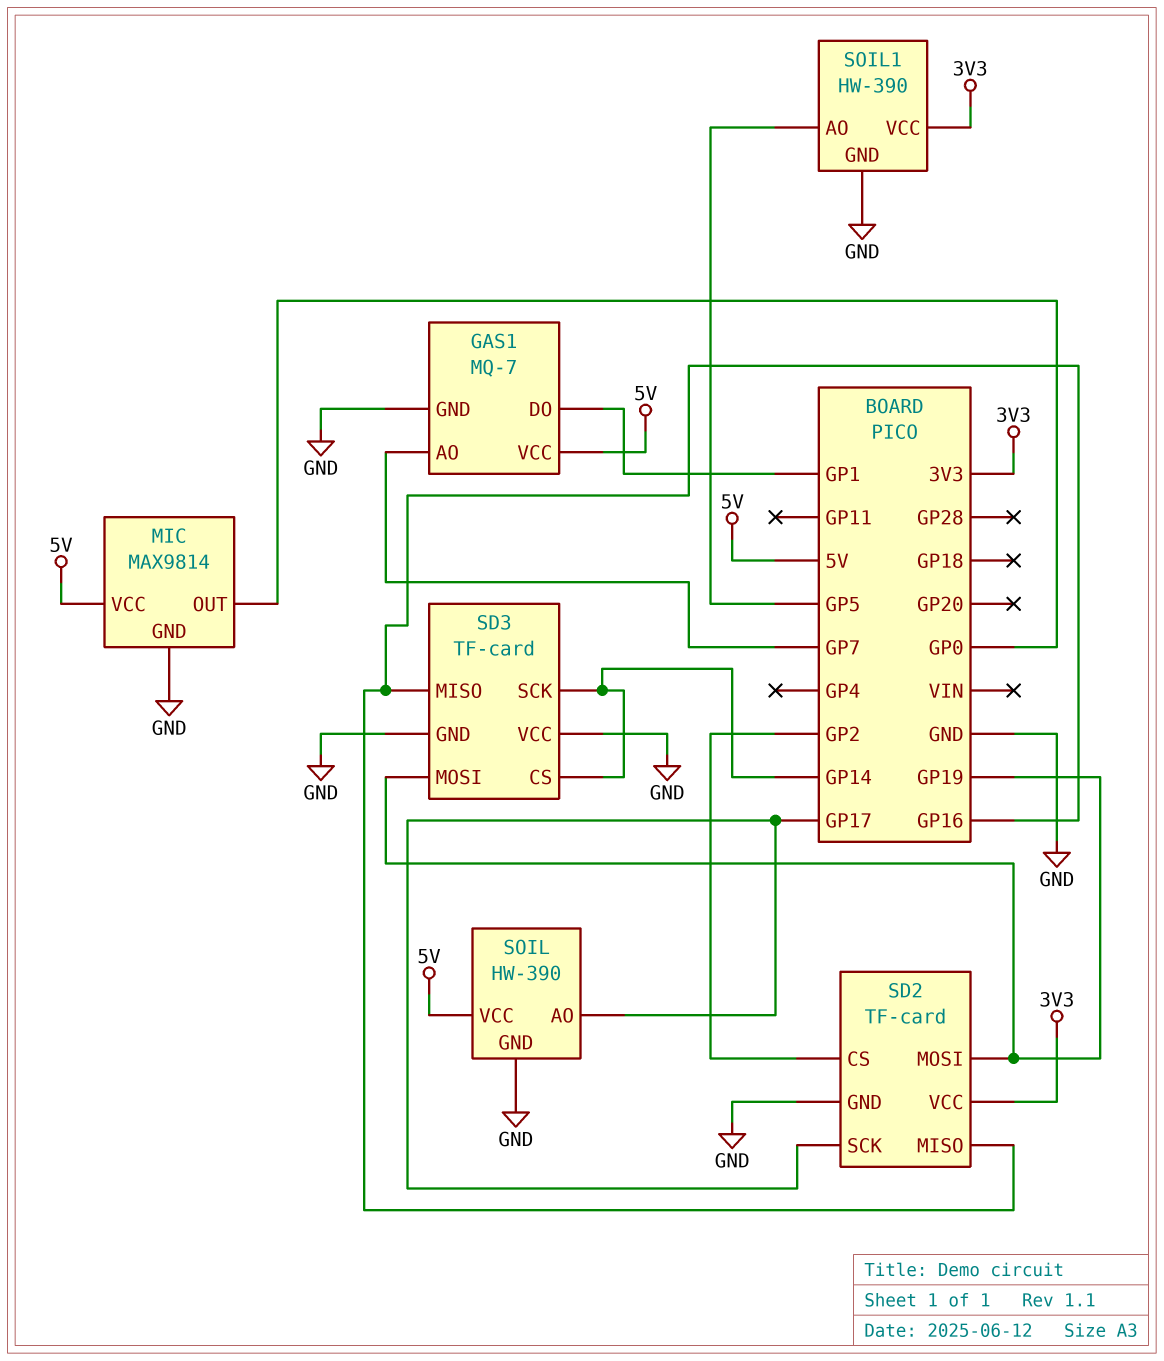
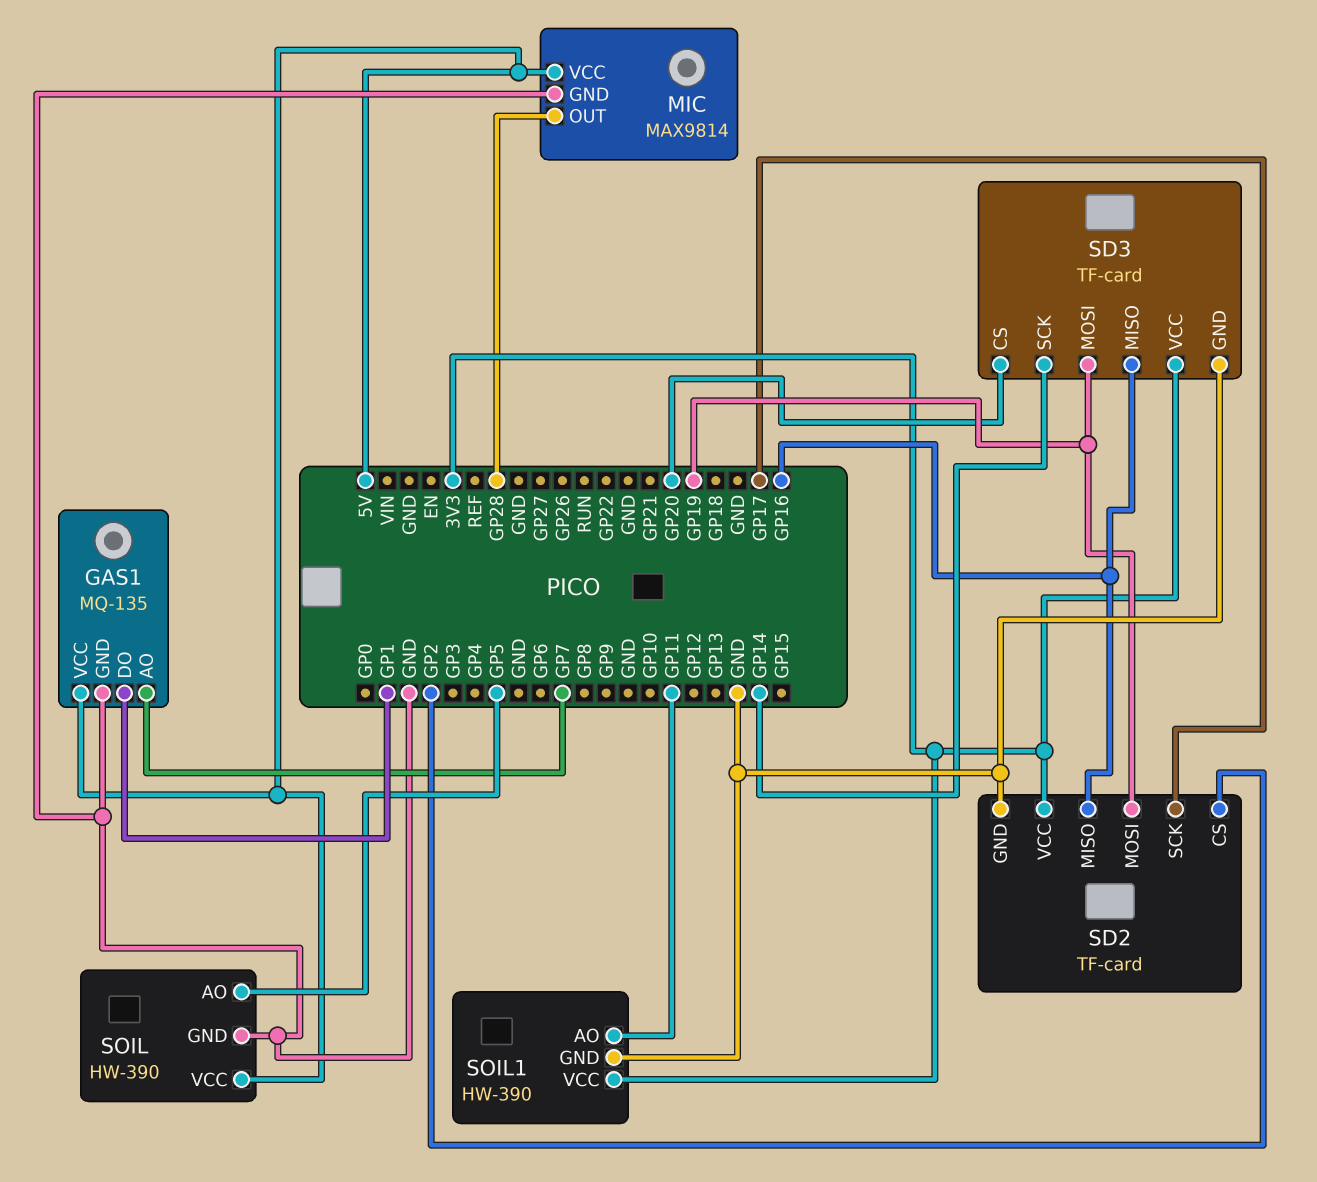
GAS1: MQ-7 -> MQ-135
MIC pin OUT: GP0 -> GP28
SD3 pin CS: GP14 -> GP20
SD3 pin VCC: GND -> 3V3
SOIL pin AO: GP17 -> GP5
SOIL1 pin AO: GP5 -> GP11

